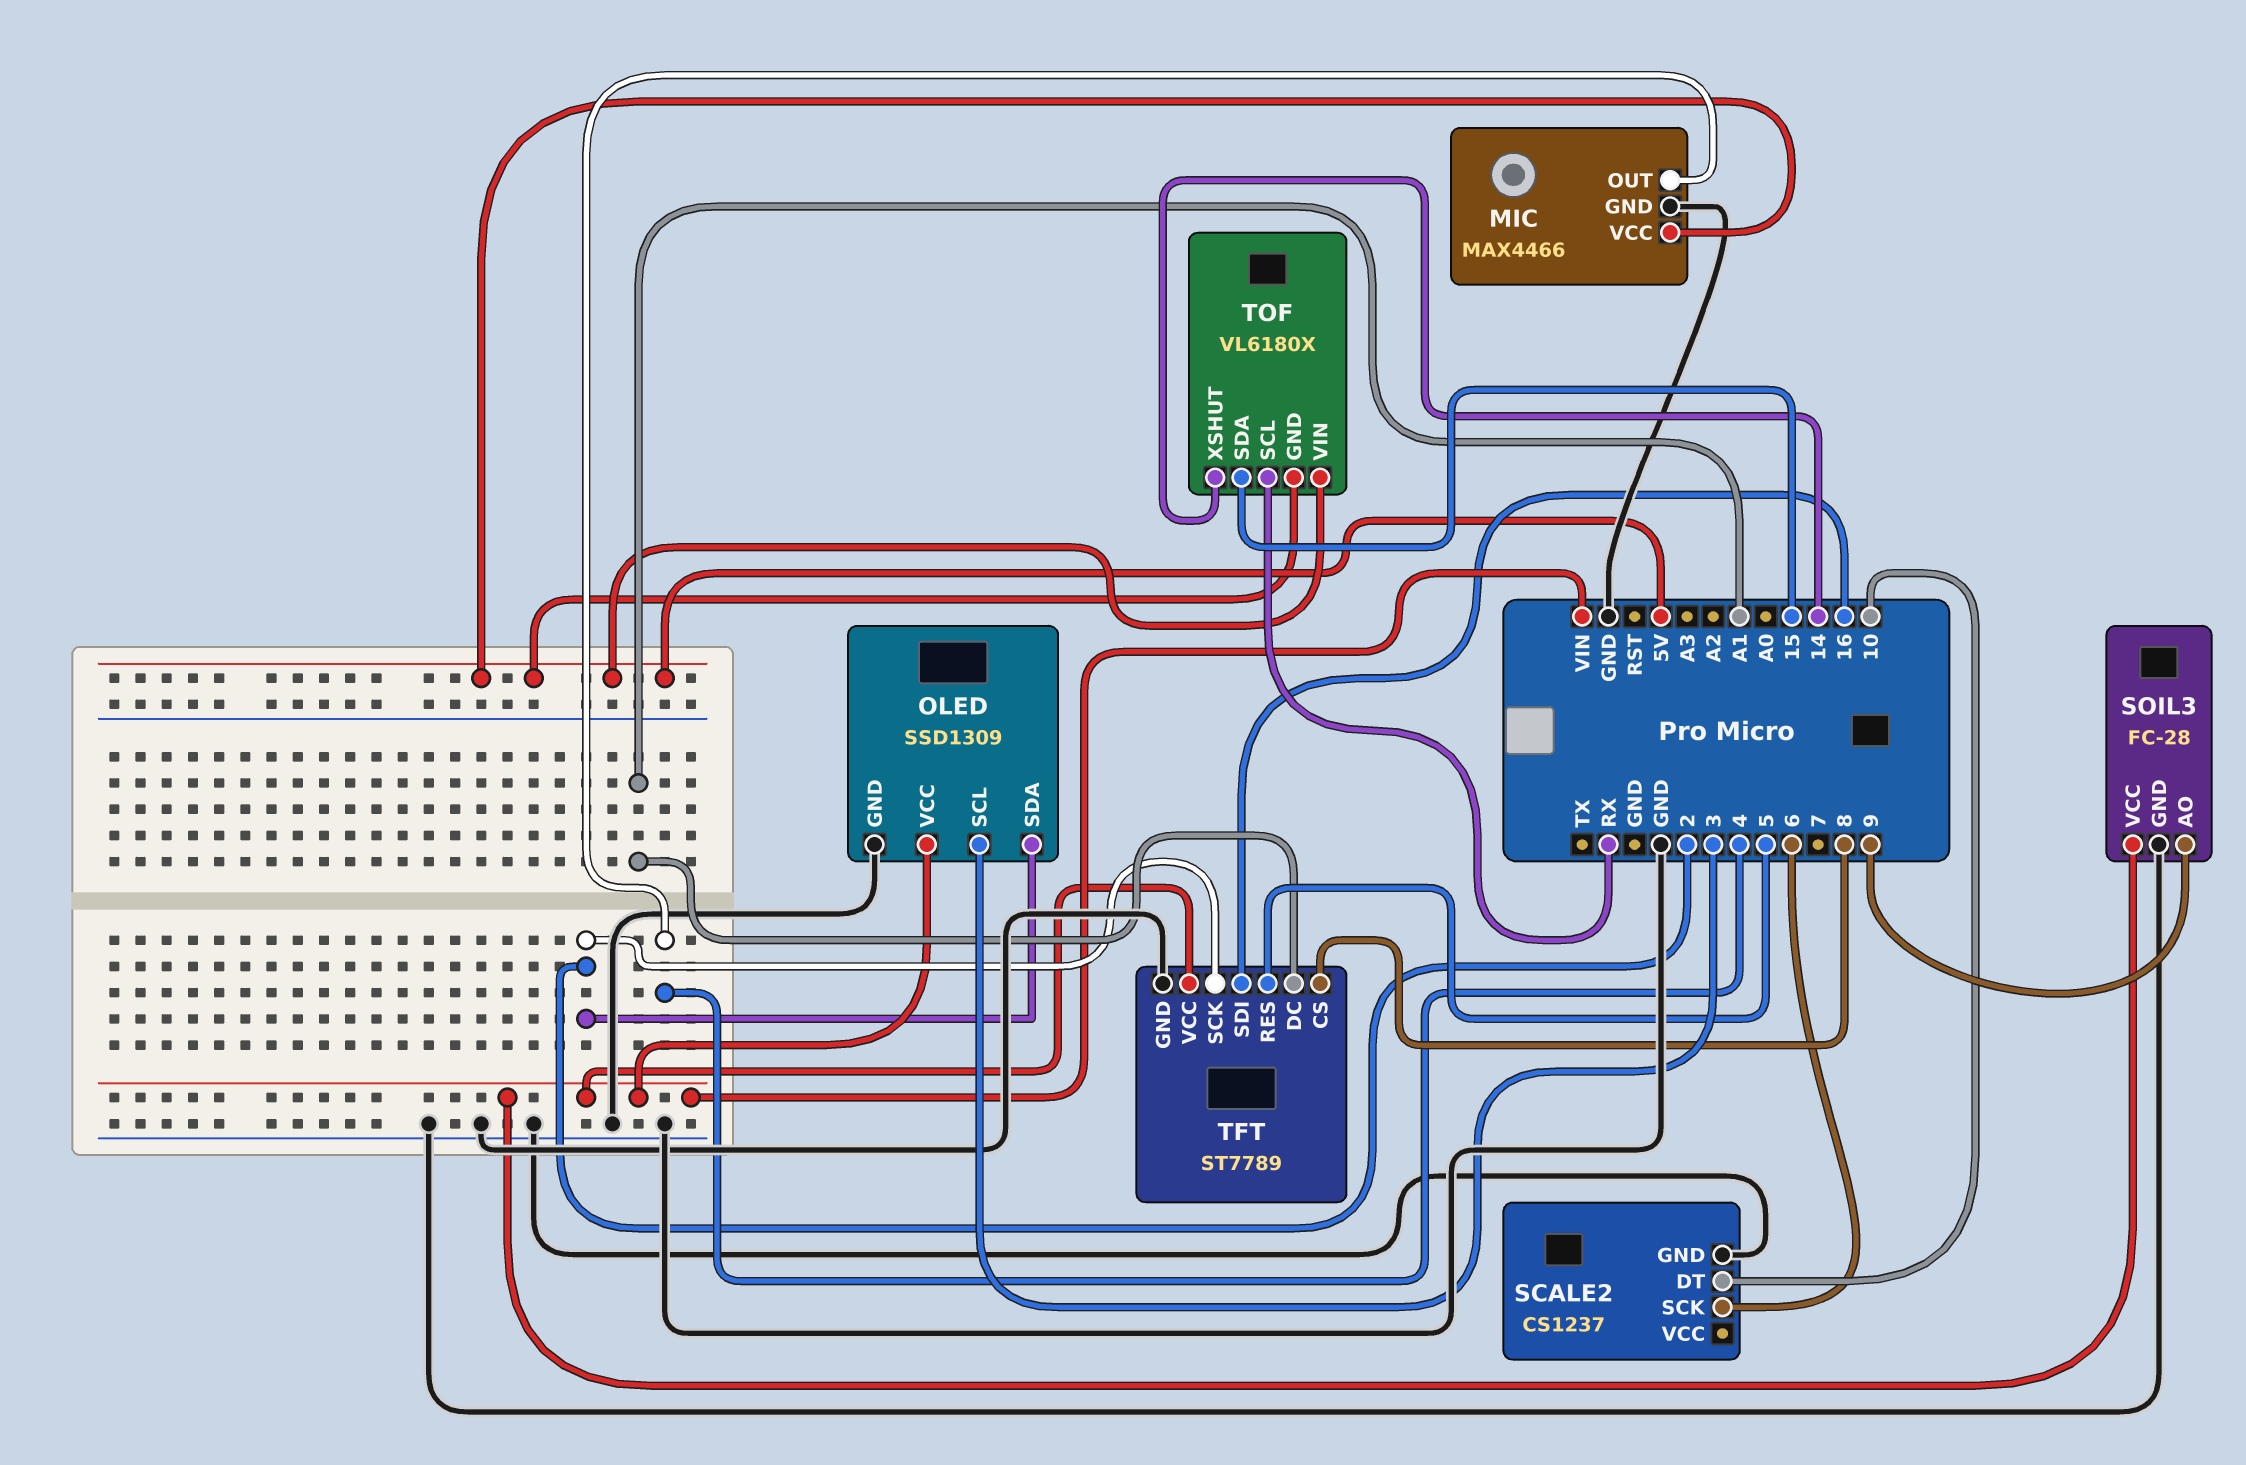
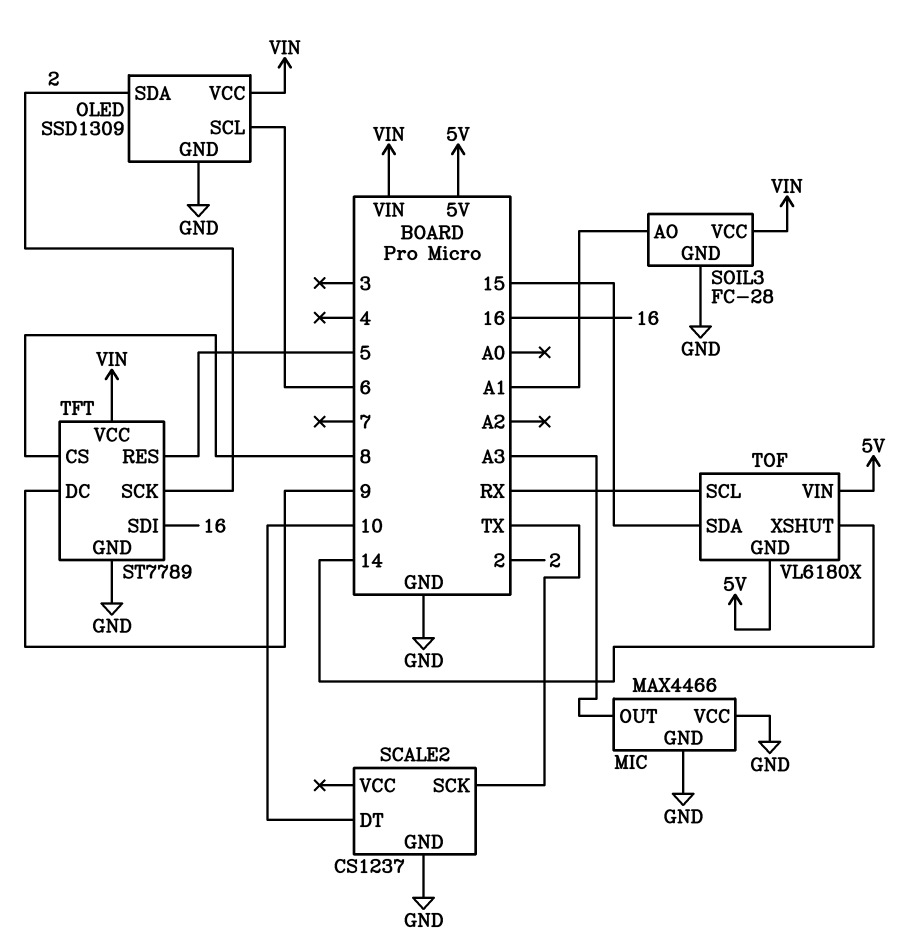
MIC pin OUT: 4 -> A3
MIC pin VCC: 5V -> GND
OLED pin SCL: 3 -> 6
SCALE2 pin SCK: 6 -> TX
SOIL3 pin AO: 9 -> A1
TFT pin DC: A1 -> 9

